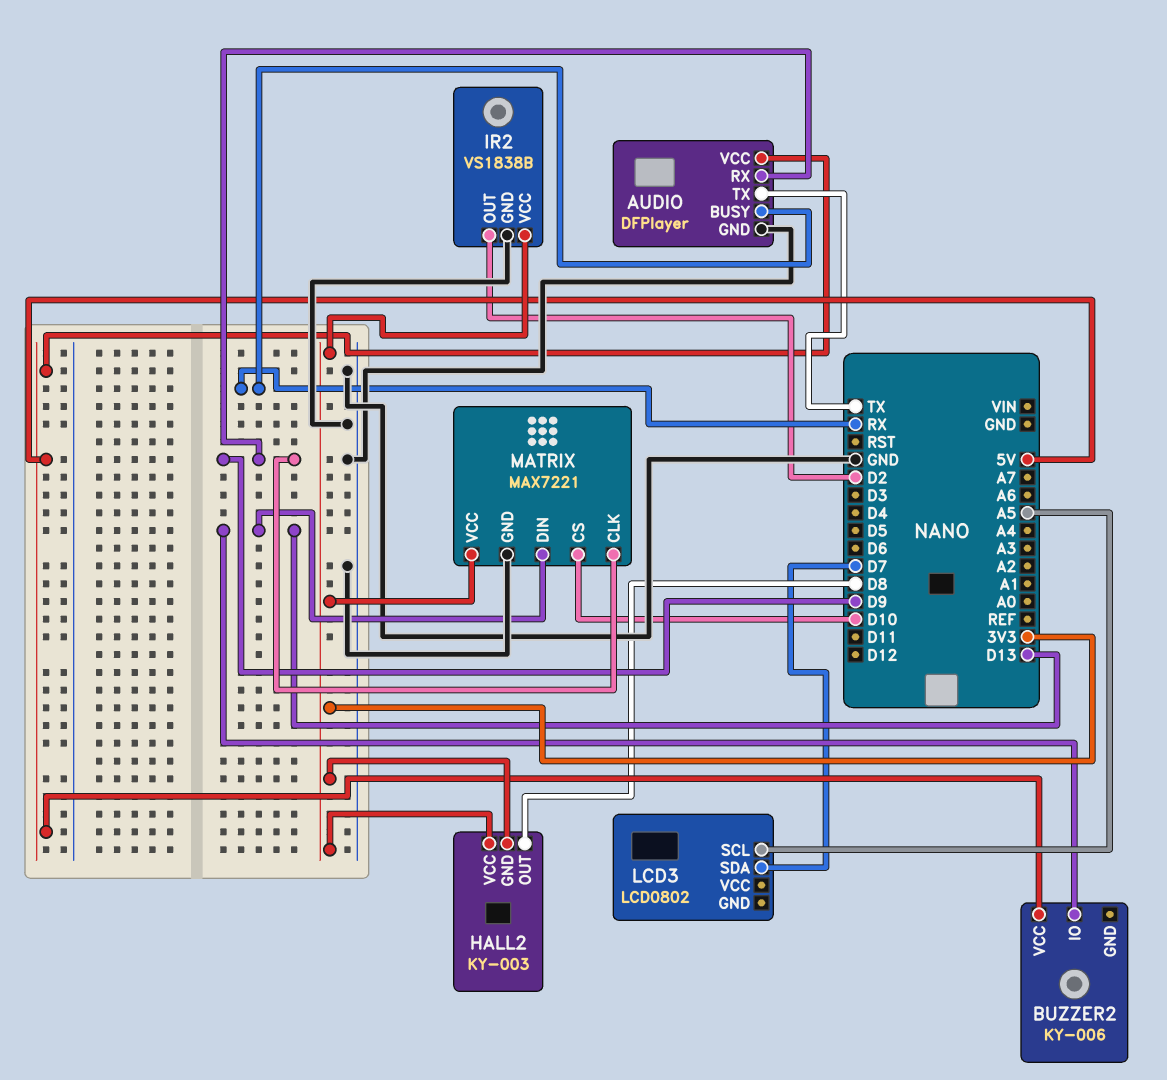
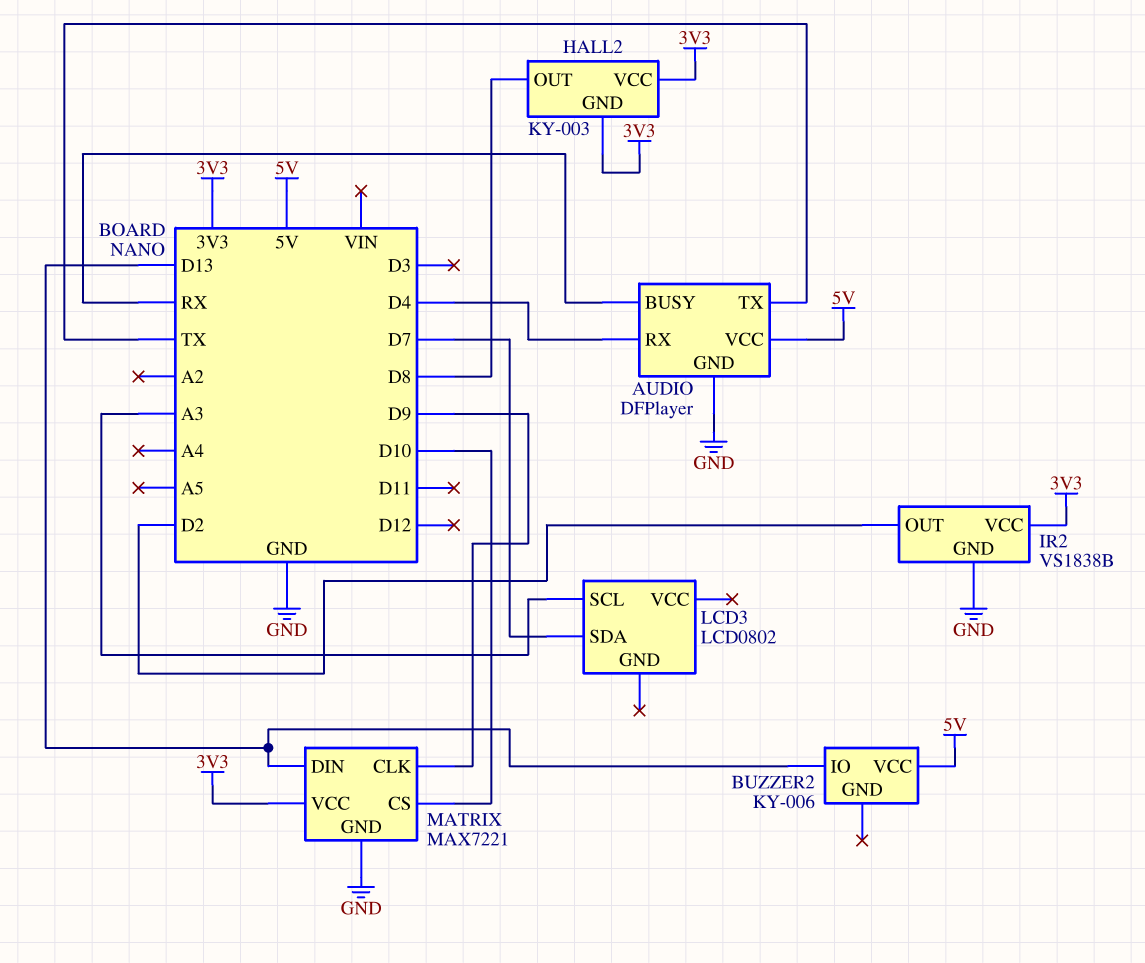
AUDIO pin RX: D9 -> D4
LCD3 pin SCL: A5 -> A3

